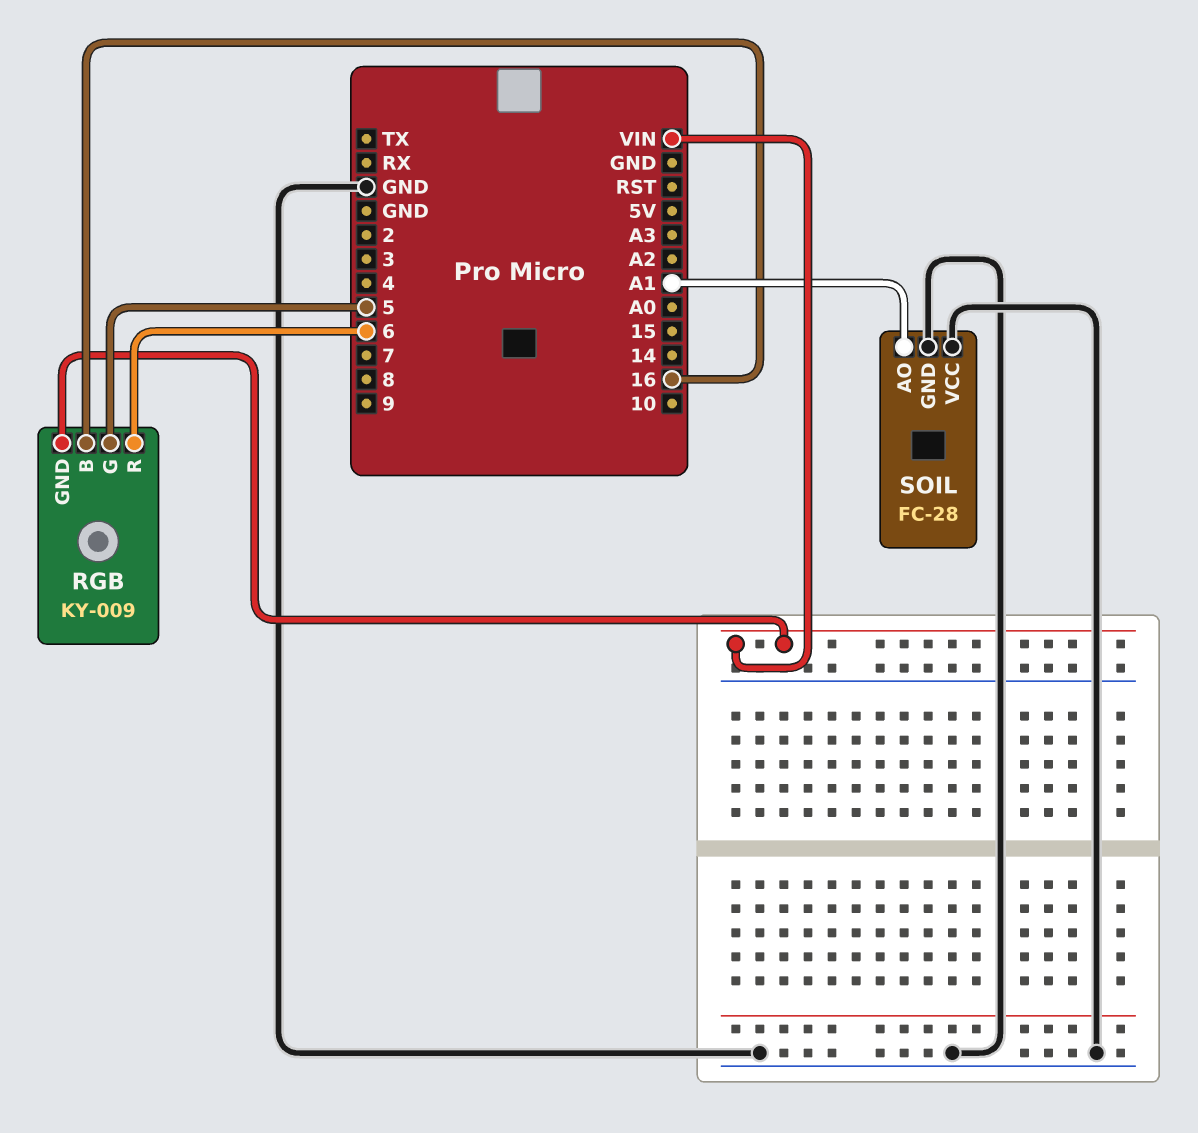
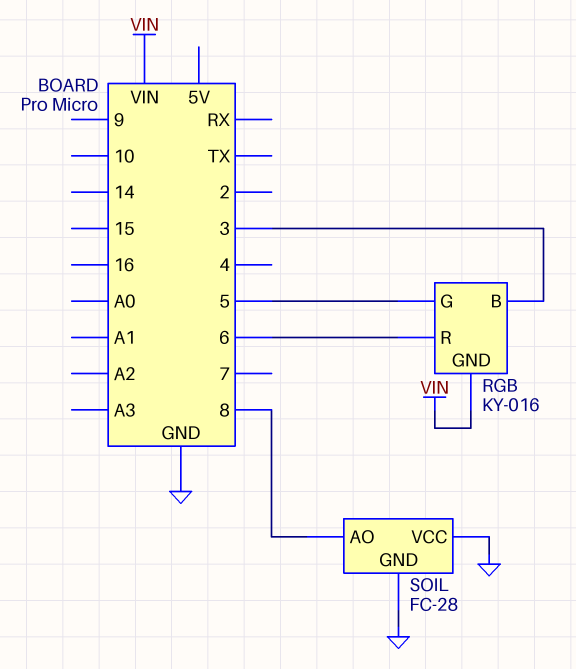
RGB: KY-009 -> KY-016
RGB pin B: 16 -> 3
SOIL pin AO: A1 -> 8

